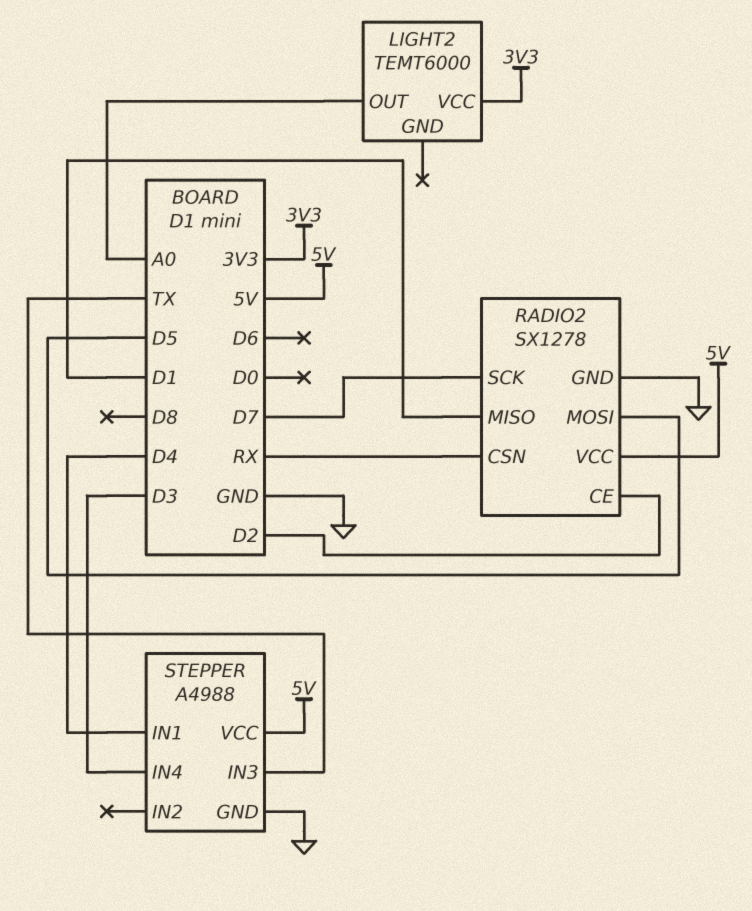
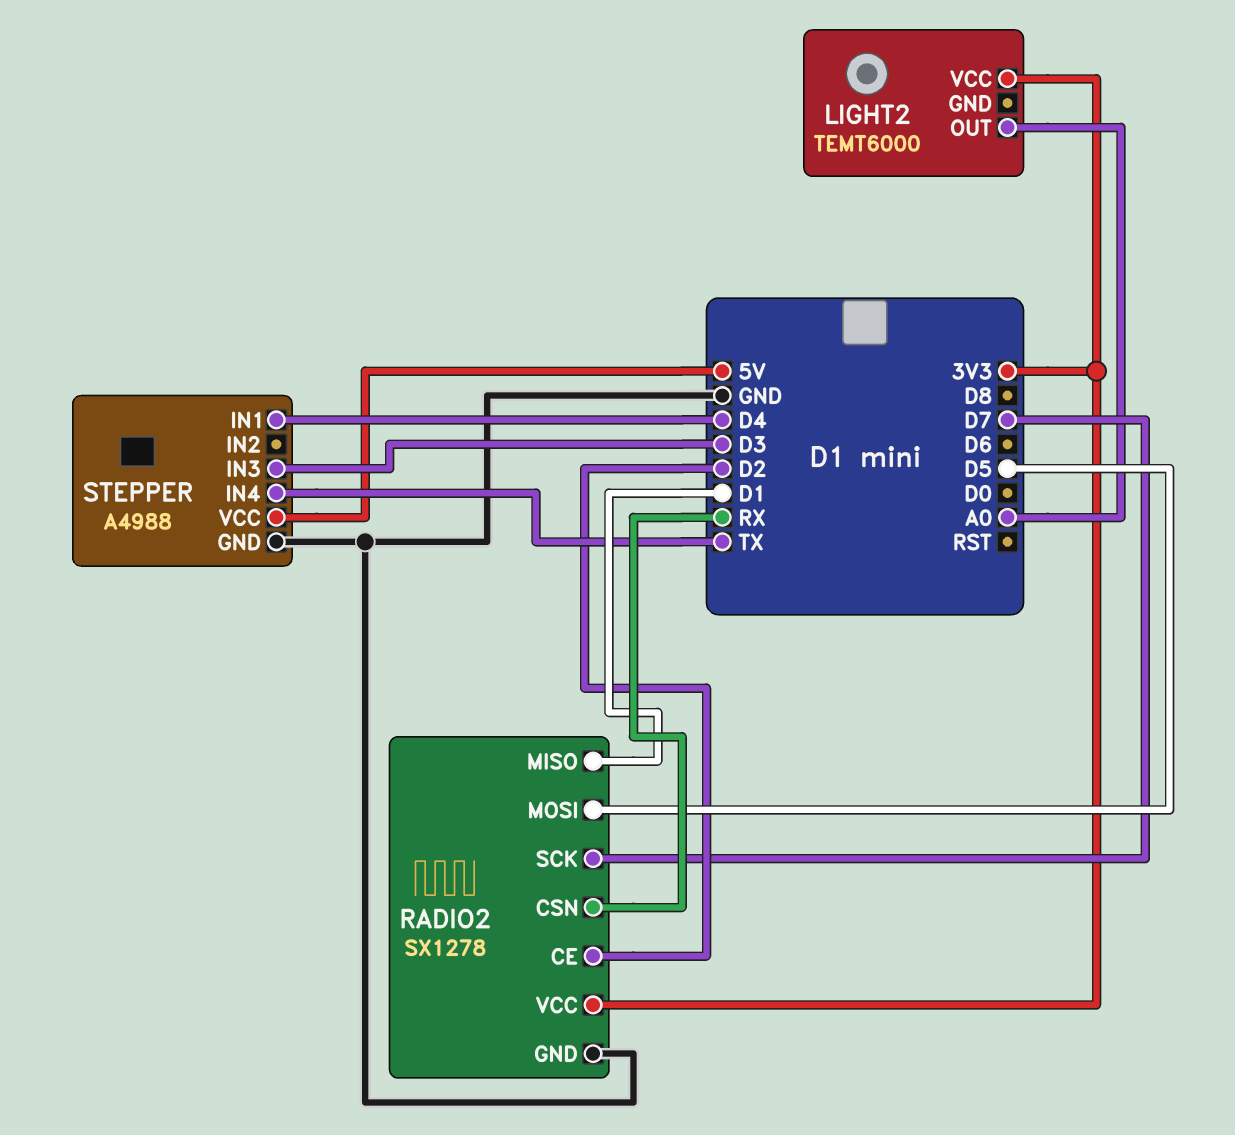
RADIO2 pin VCC: 5V -> 3V3
STEPPER pin IN3: TX -> D3
STEPPER pin IN4: D3 -> TX

